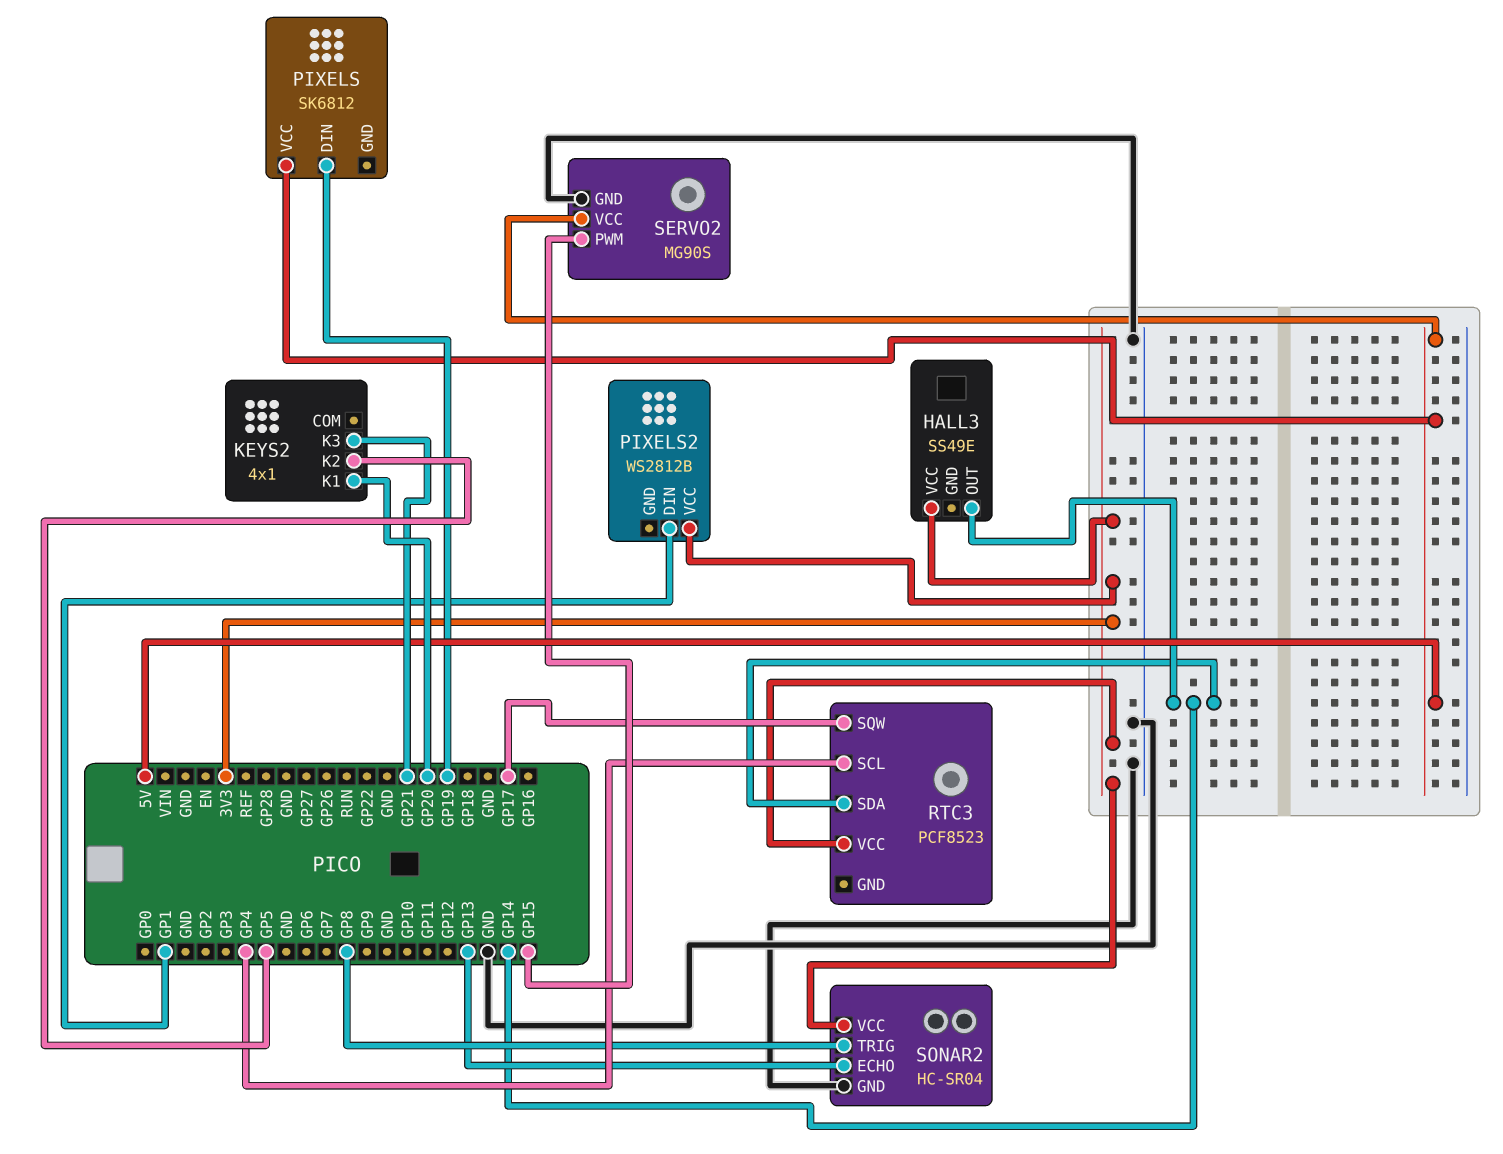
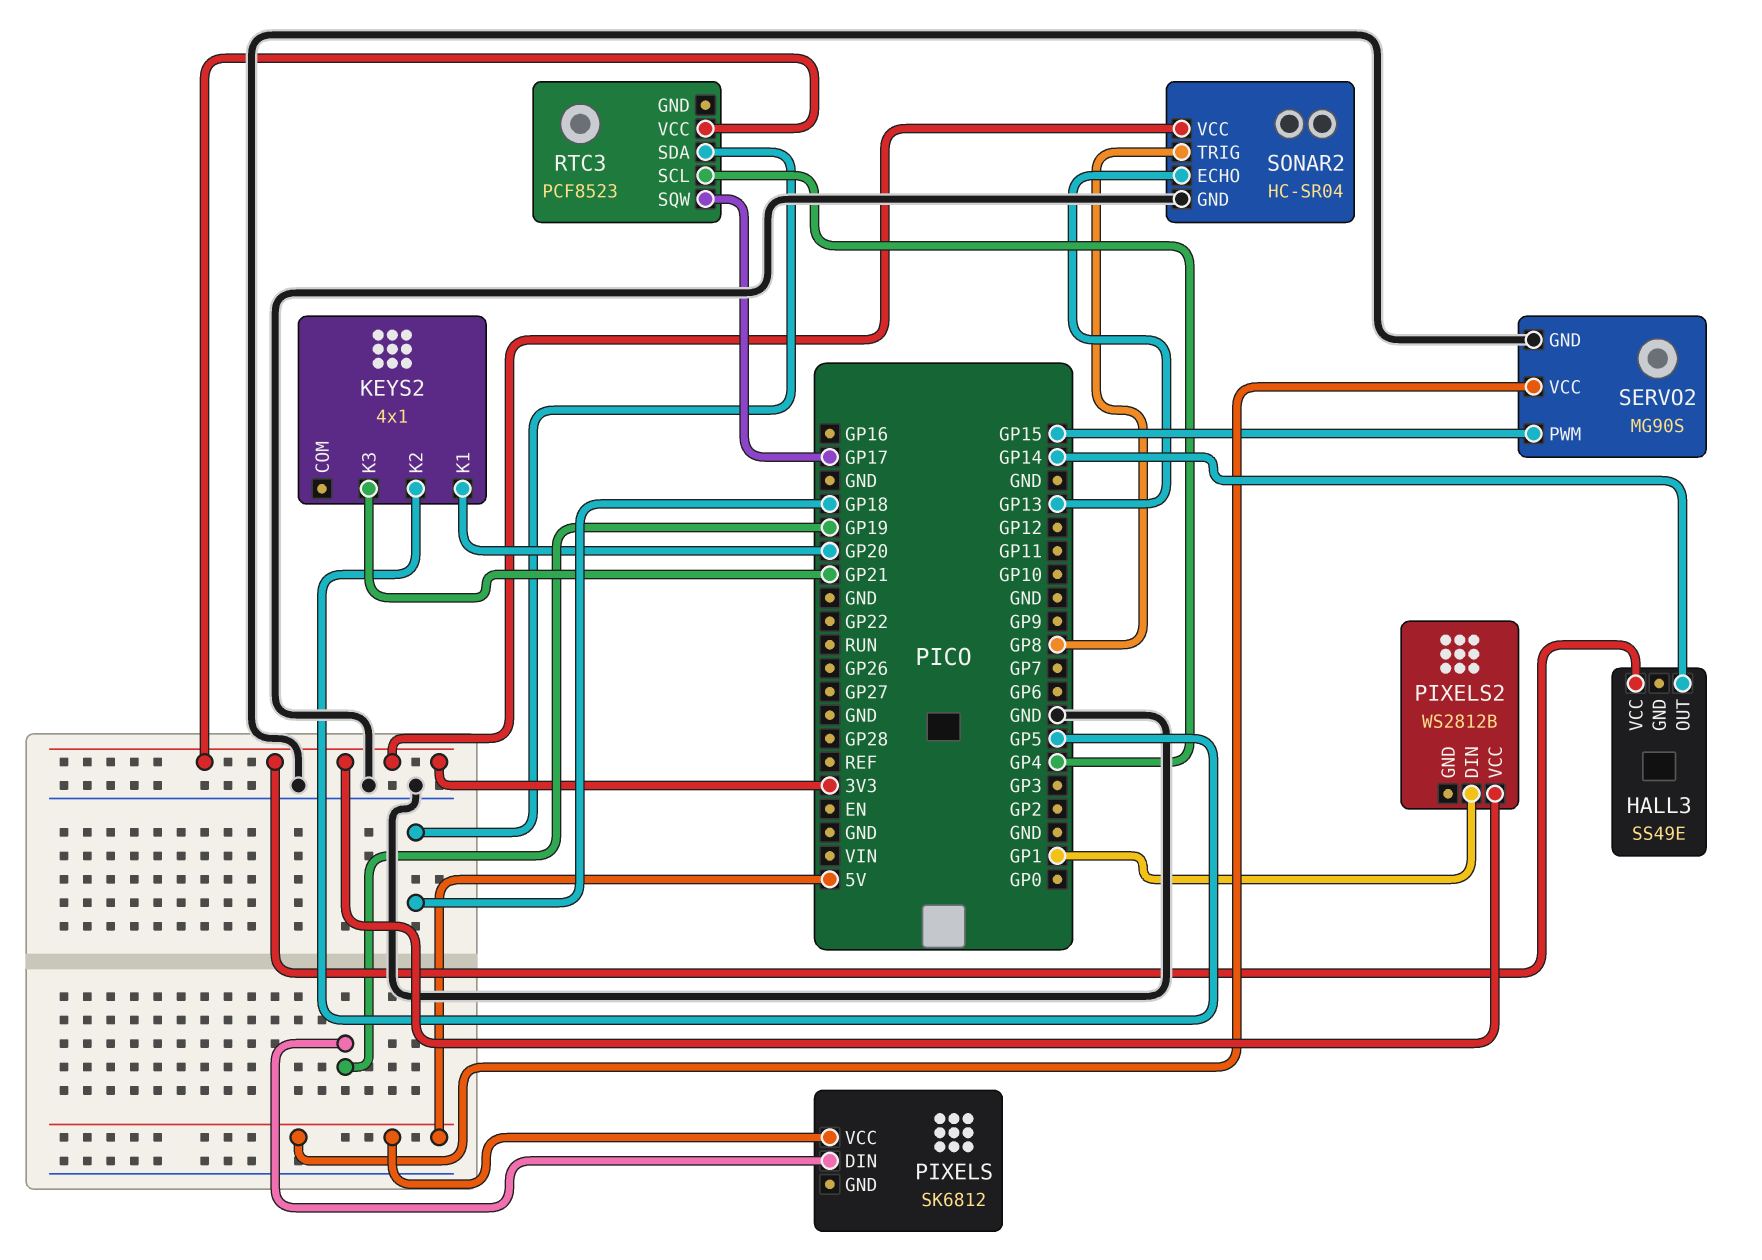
RTC3 pin SDA: GP14 -> GP18

